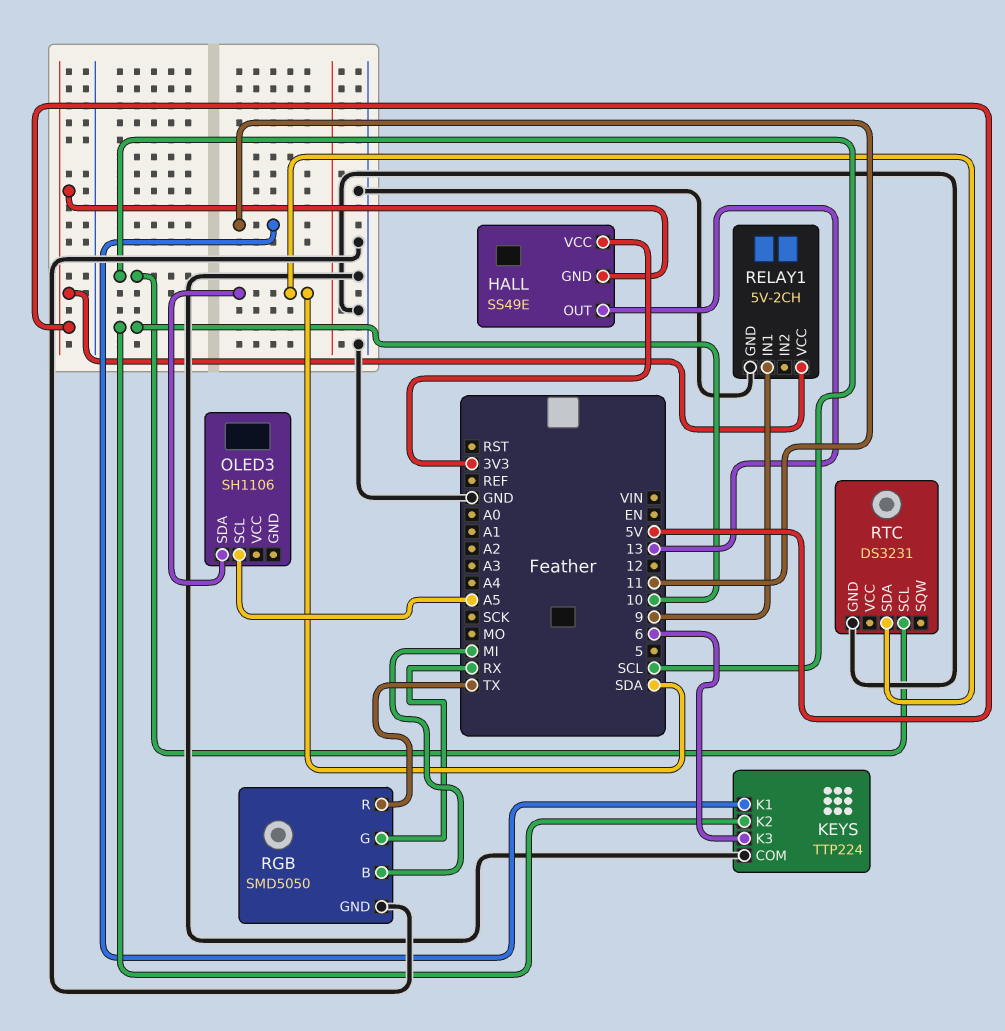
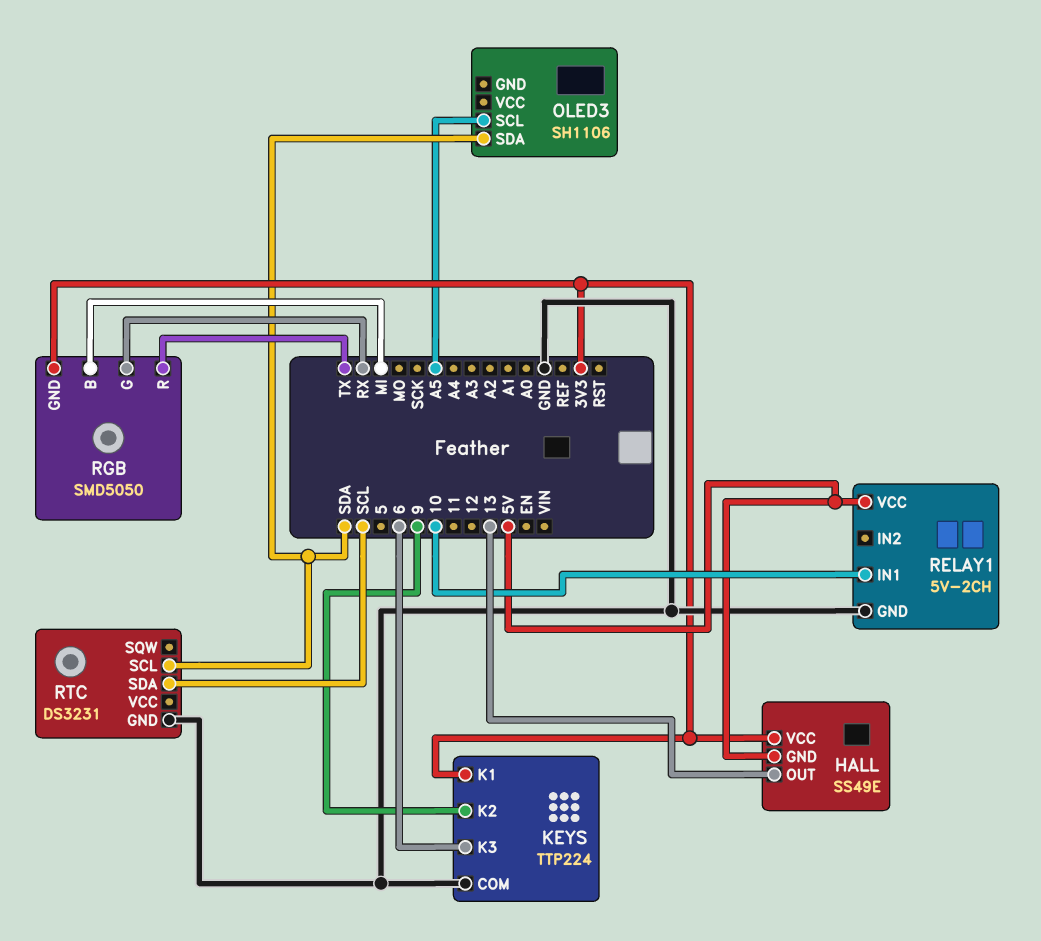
KEYS pin K1: 11 -> 3V3
KEYS pin K2: 10 -> 9
RELAY1 pin IN1: 9 -> 10
RGB pin GND: GND -> 3V3
RTC pin SCL: SCL -> SDA
RTC pin SDA: SDA -> SCL

